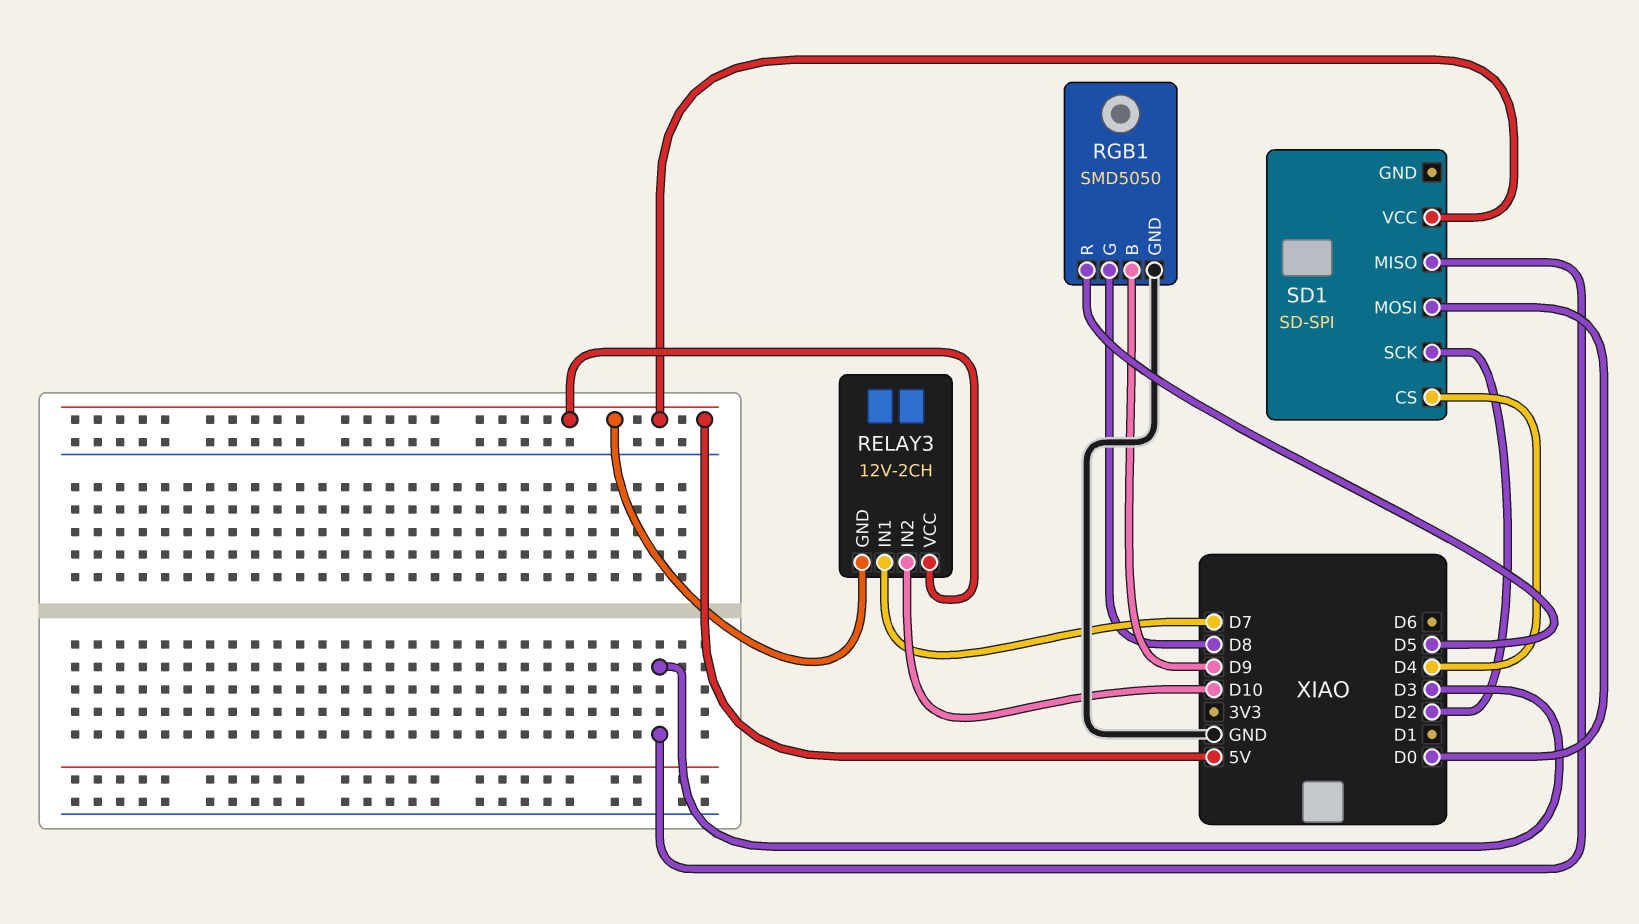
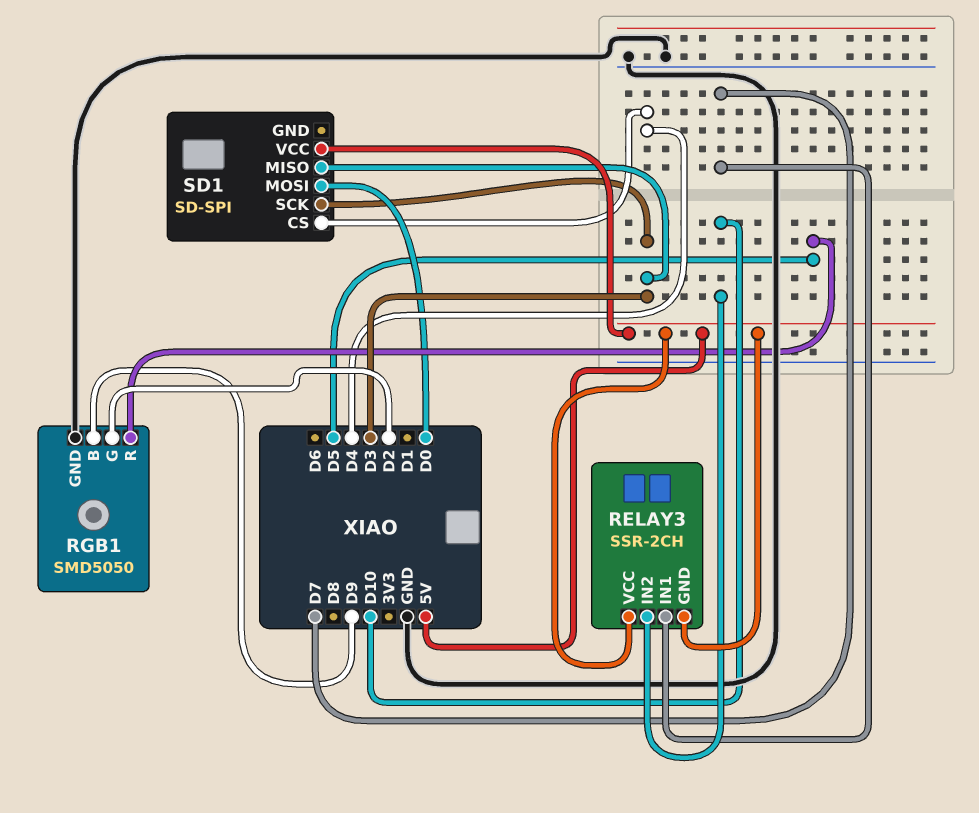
RELAY3: 12V-2CH -> SSR-2CH
RGB1 pin G: D8 -> D2
SD1 pin SCK: D2 -> D3

